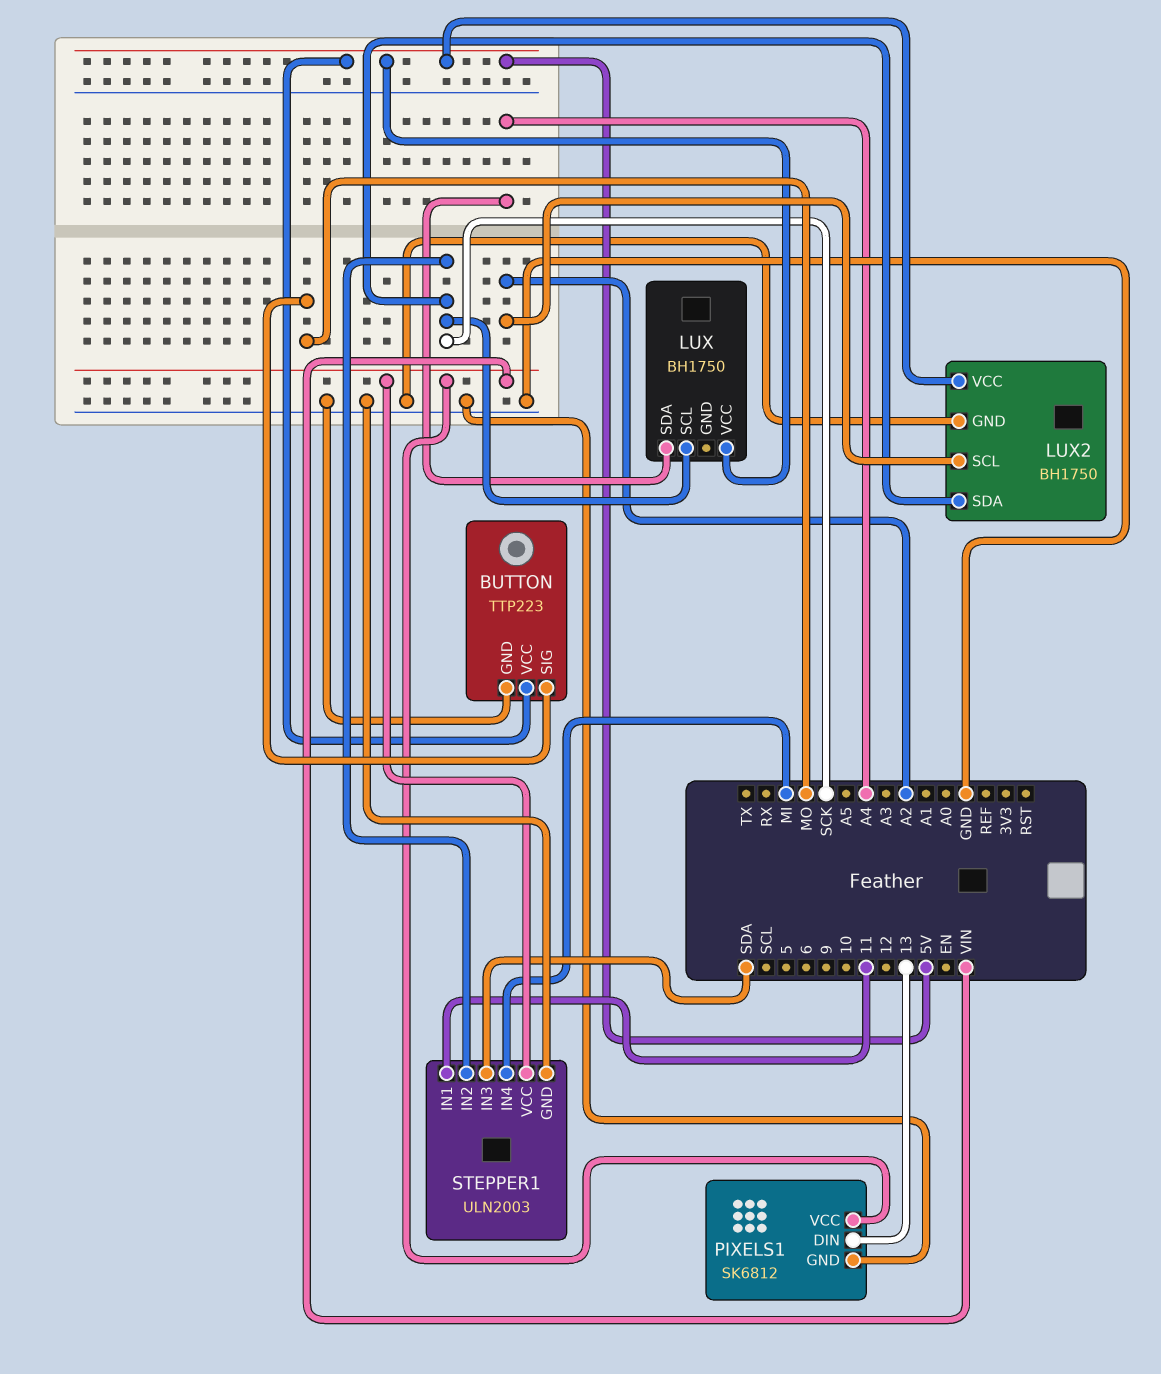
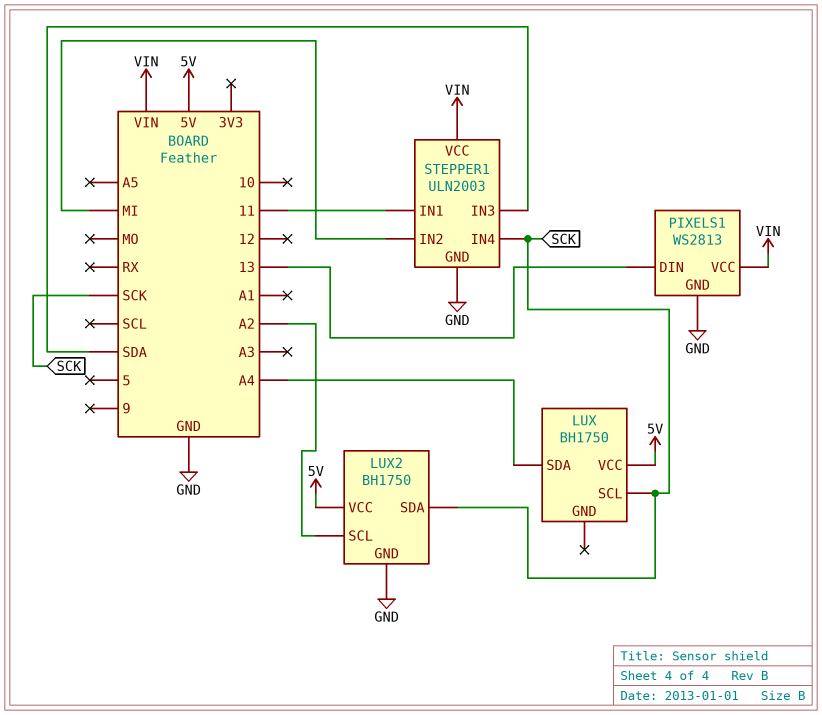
BUTTON: TTP223 -> none
BUTTON pin GND: GND -> none
BUTTON pin SIG: MO -> none
BUTTON pin VCC: 5V -> none
PIXELS1: SK6812 -> WS2813
STEPPER1 pin IN2: SCK -> MI
STEPPER1 pin IN4: MI -> SCK

